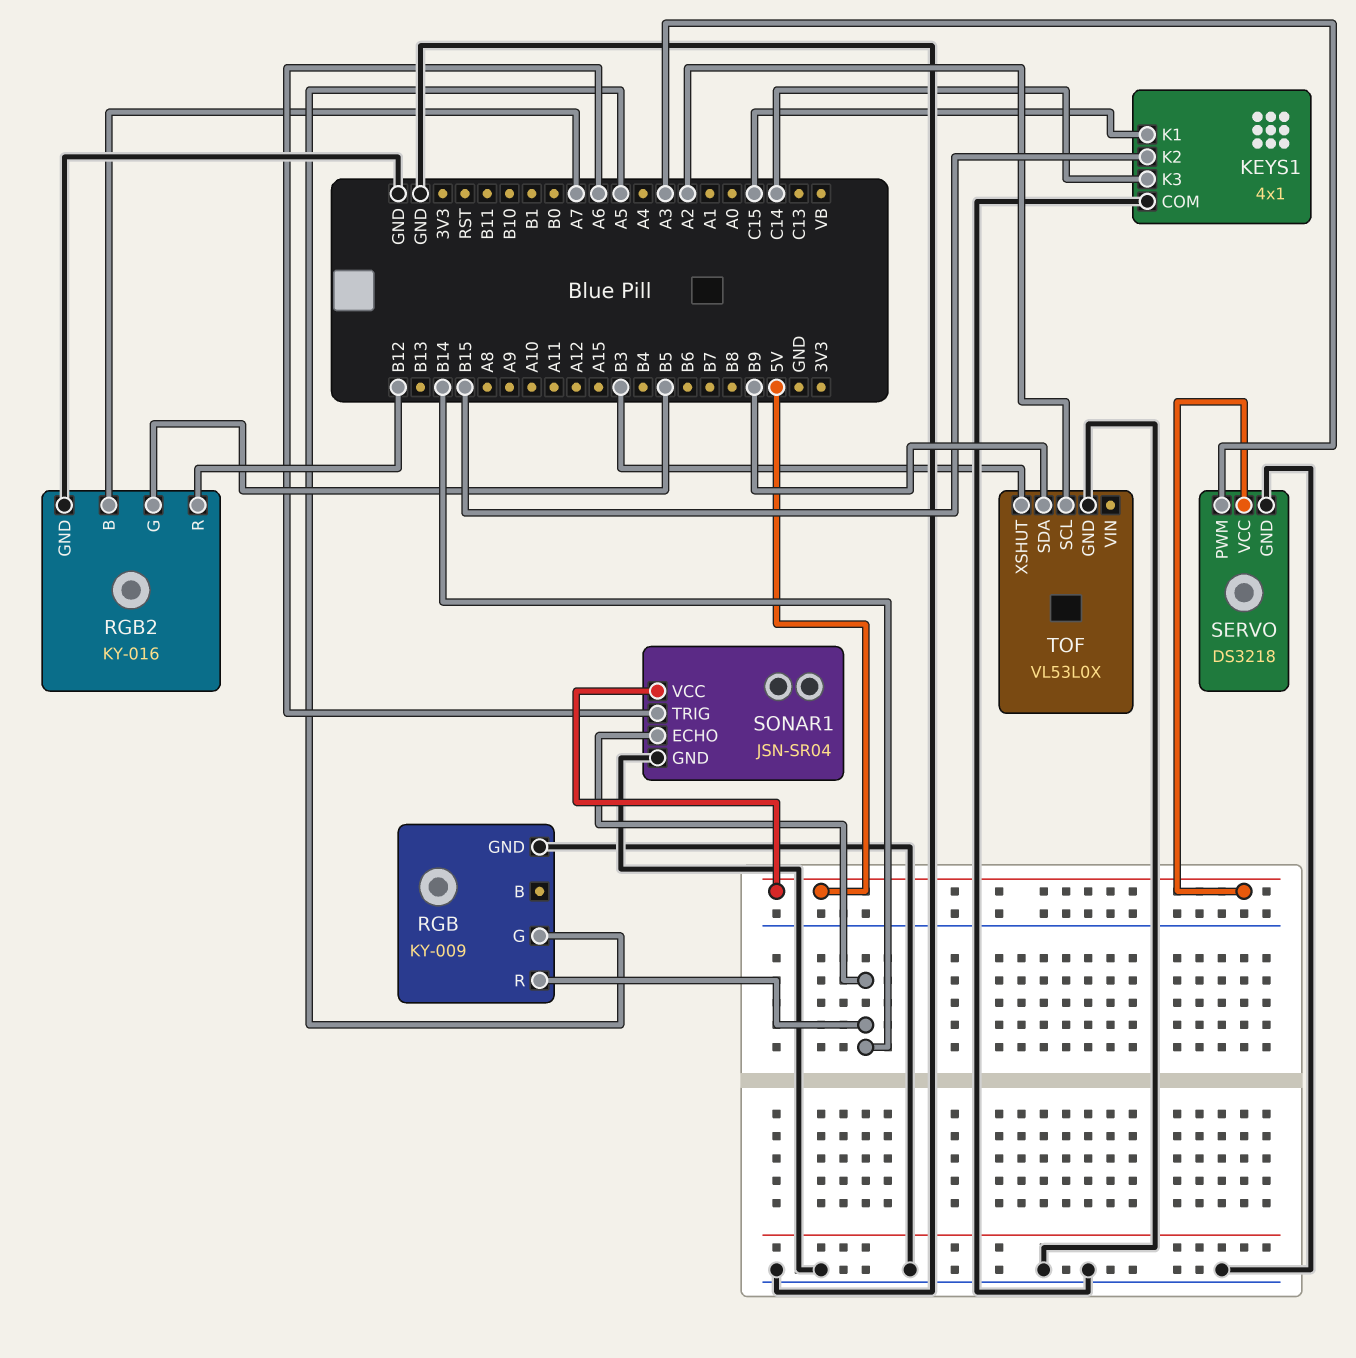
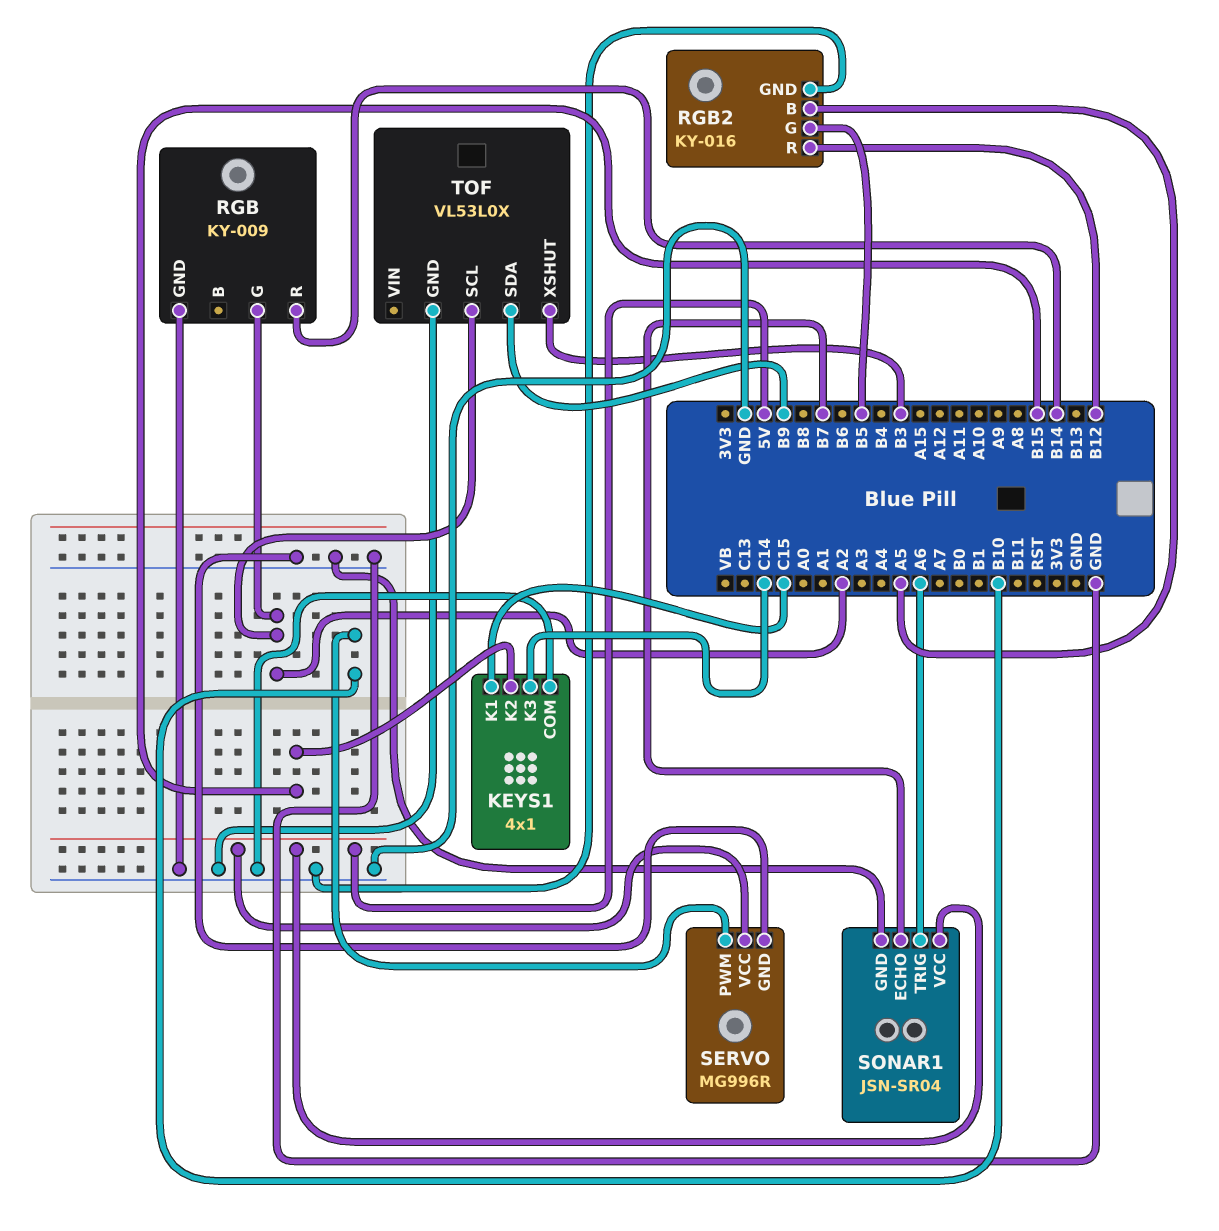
RGB pin G: A5 -> A2
RGB2 pin B: A7 -> A5
SERVO: DS3218 -> MG996R
SERVO pin PWM: A3 -> B10
SONAR1 pin ECHO: B14 -> B7

